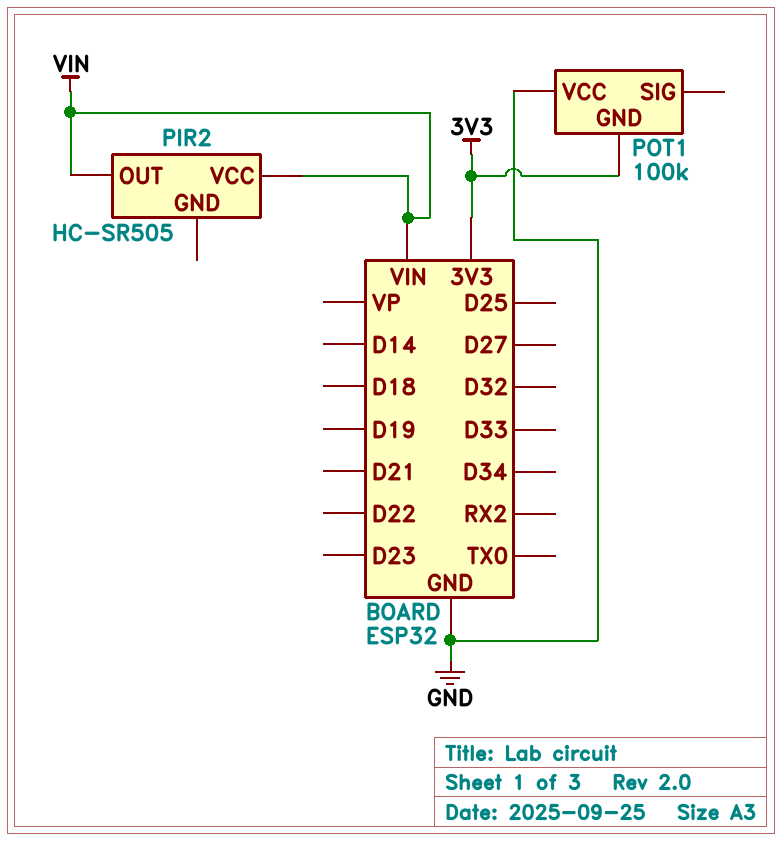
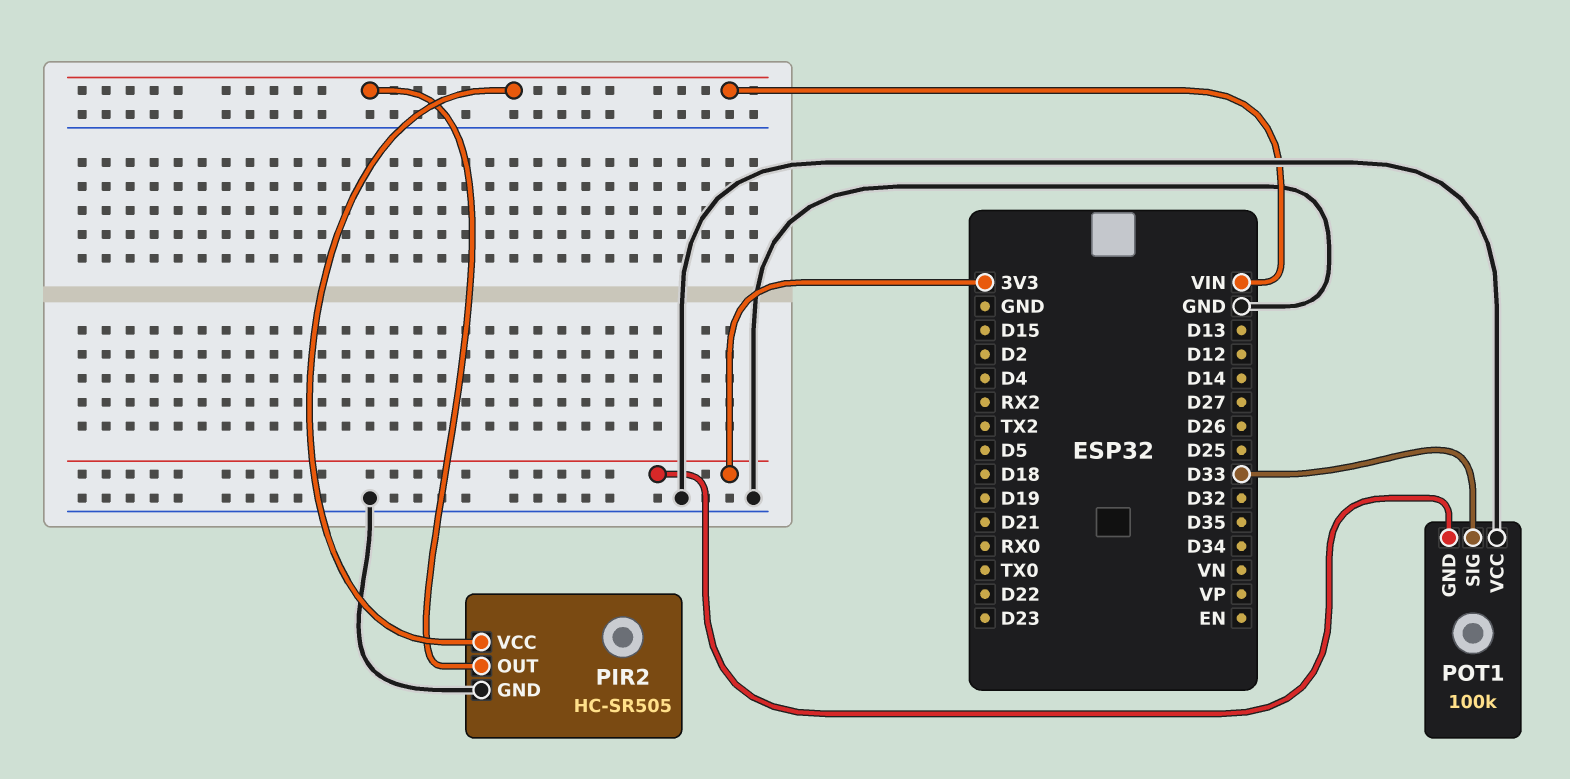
PIR2 pin GND: none -> GND
POT1 pin SIG: none -> D33

